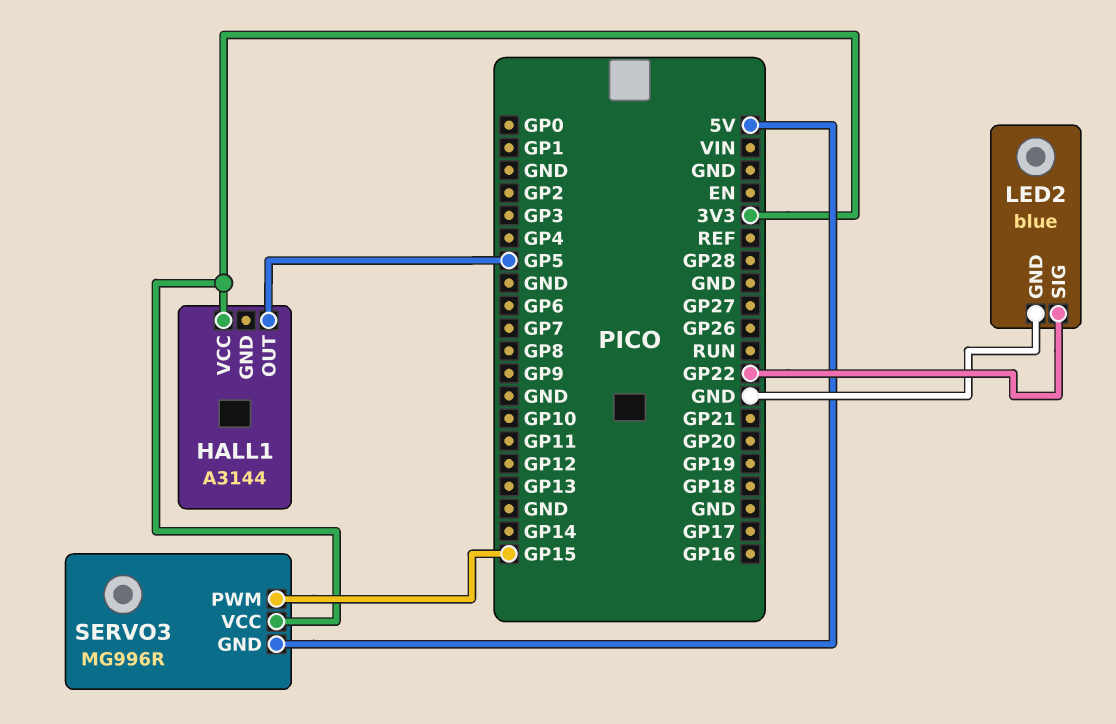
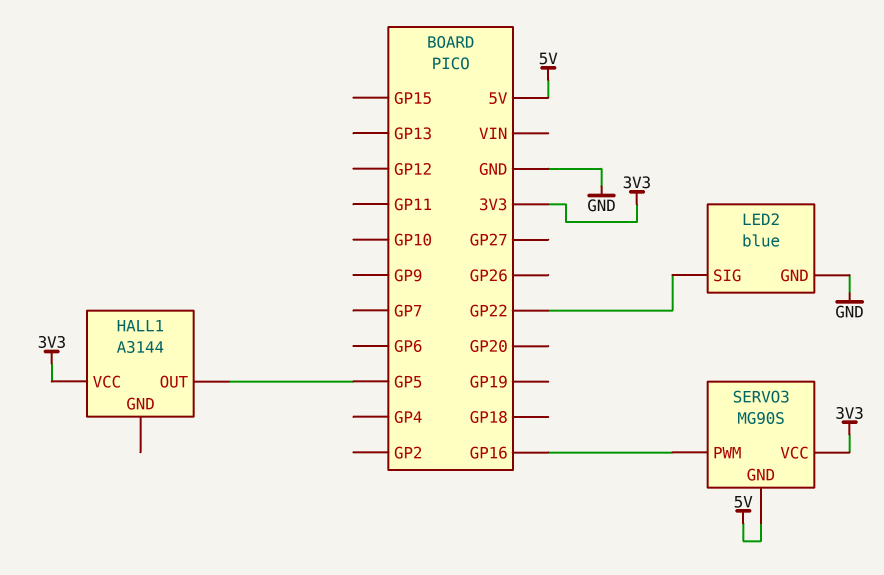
SERVO3: MG996R -> MG90S
SERVO3 pin PWM: GP15 -> GP16

